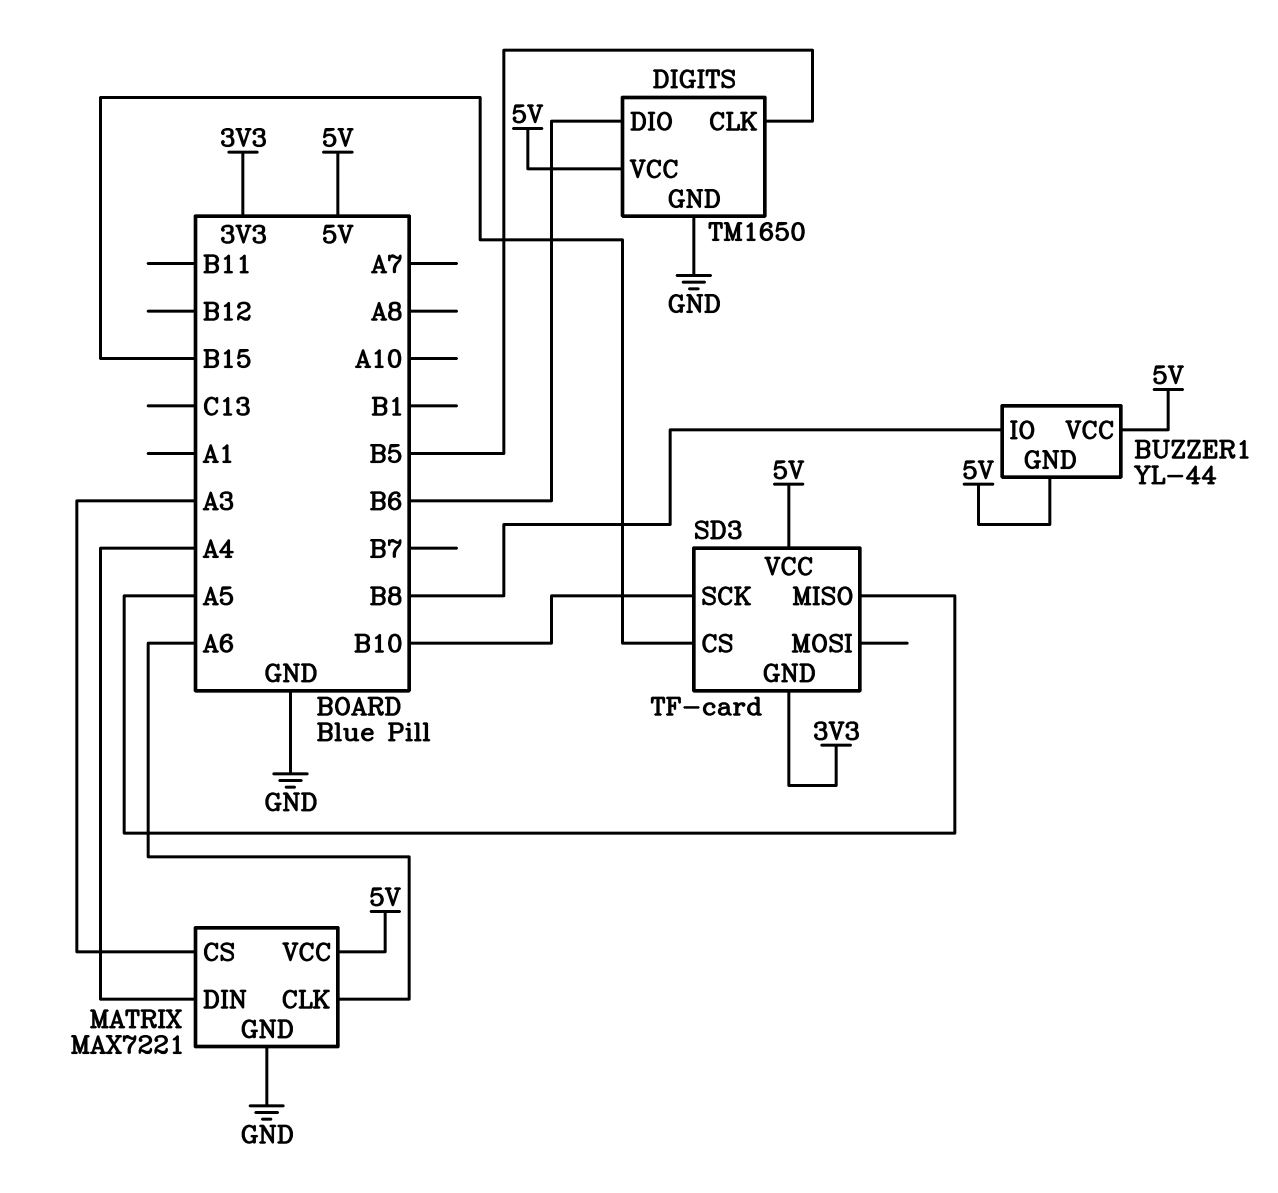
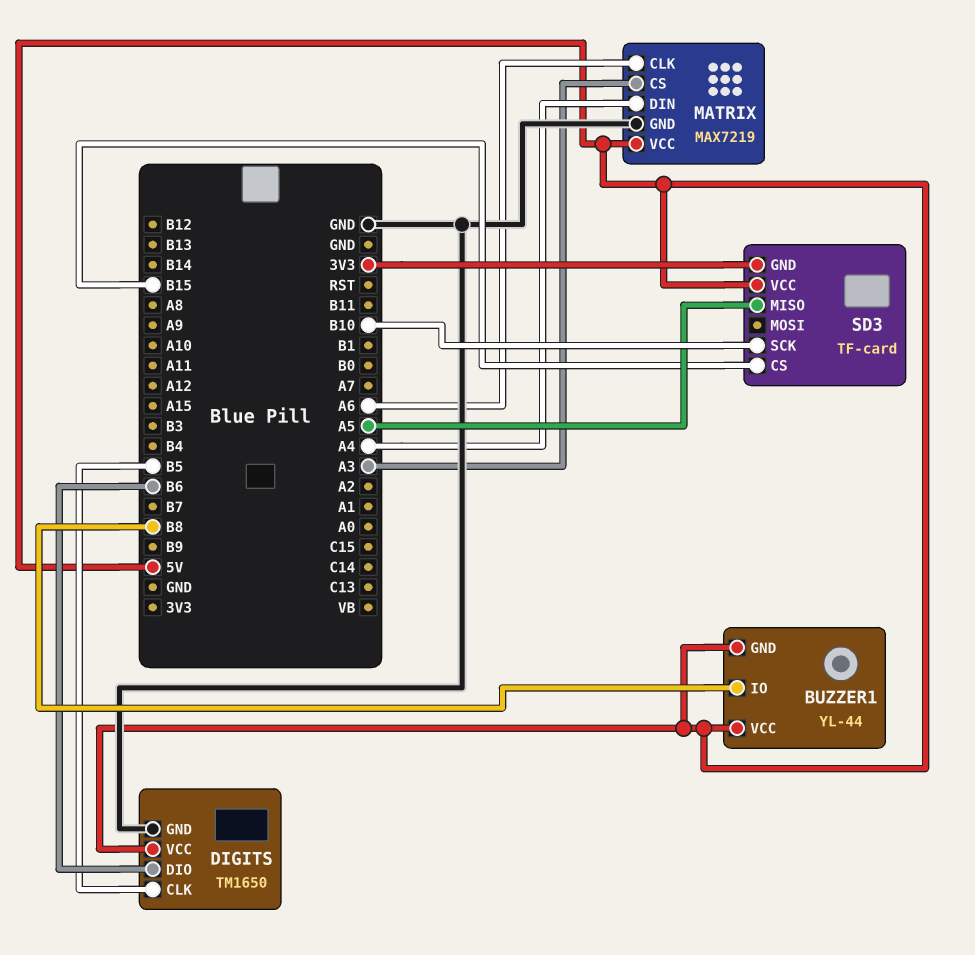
MATRIX: MAX7221 -> MAX7219

